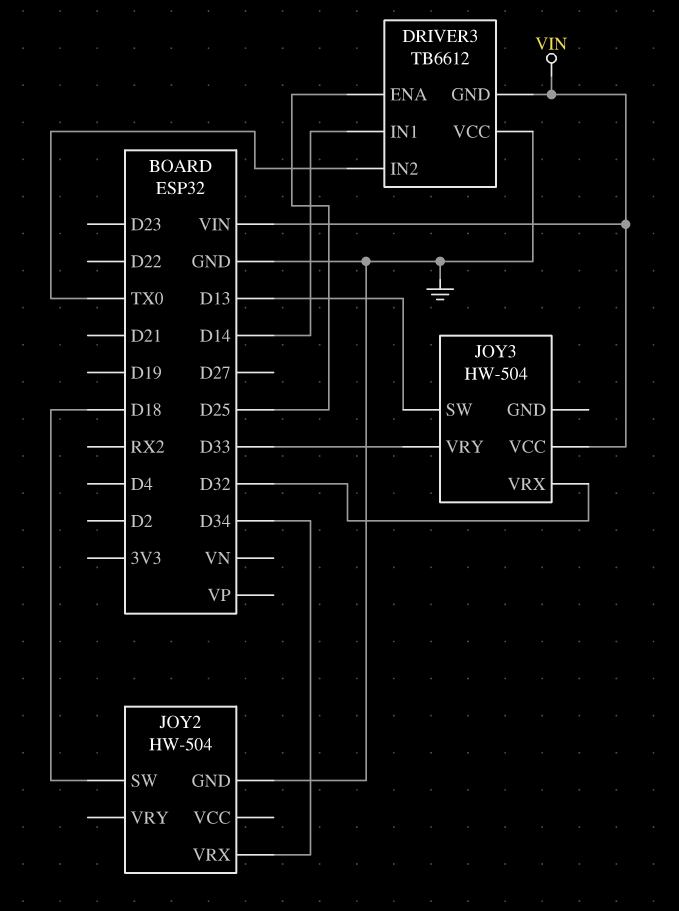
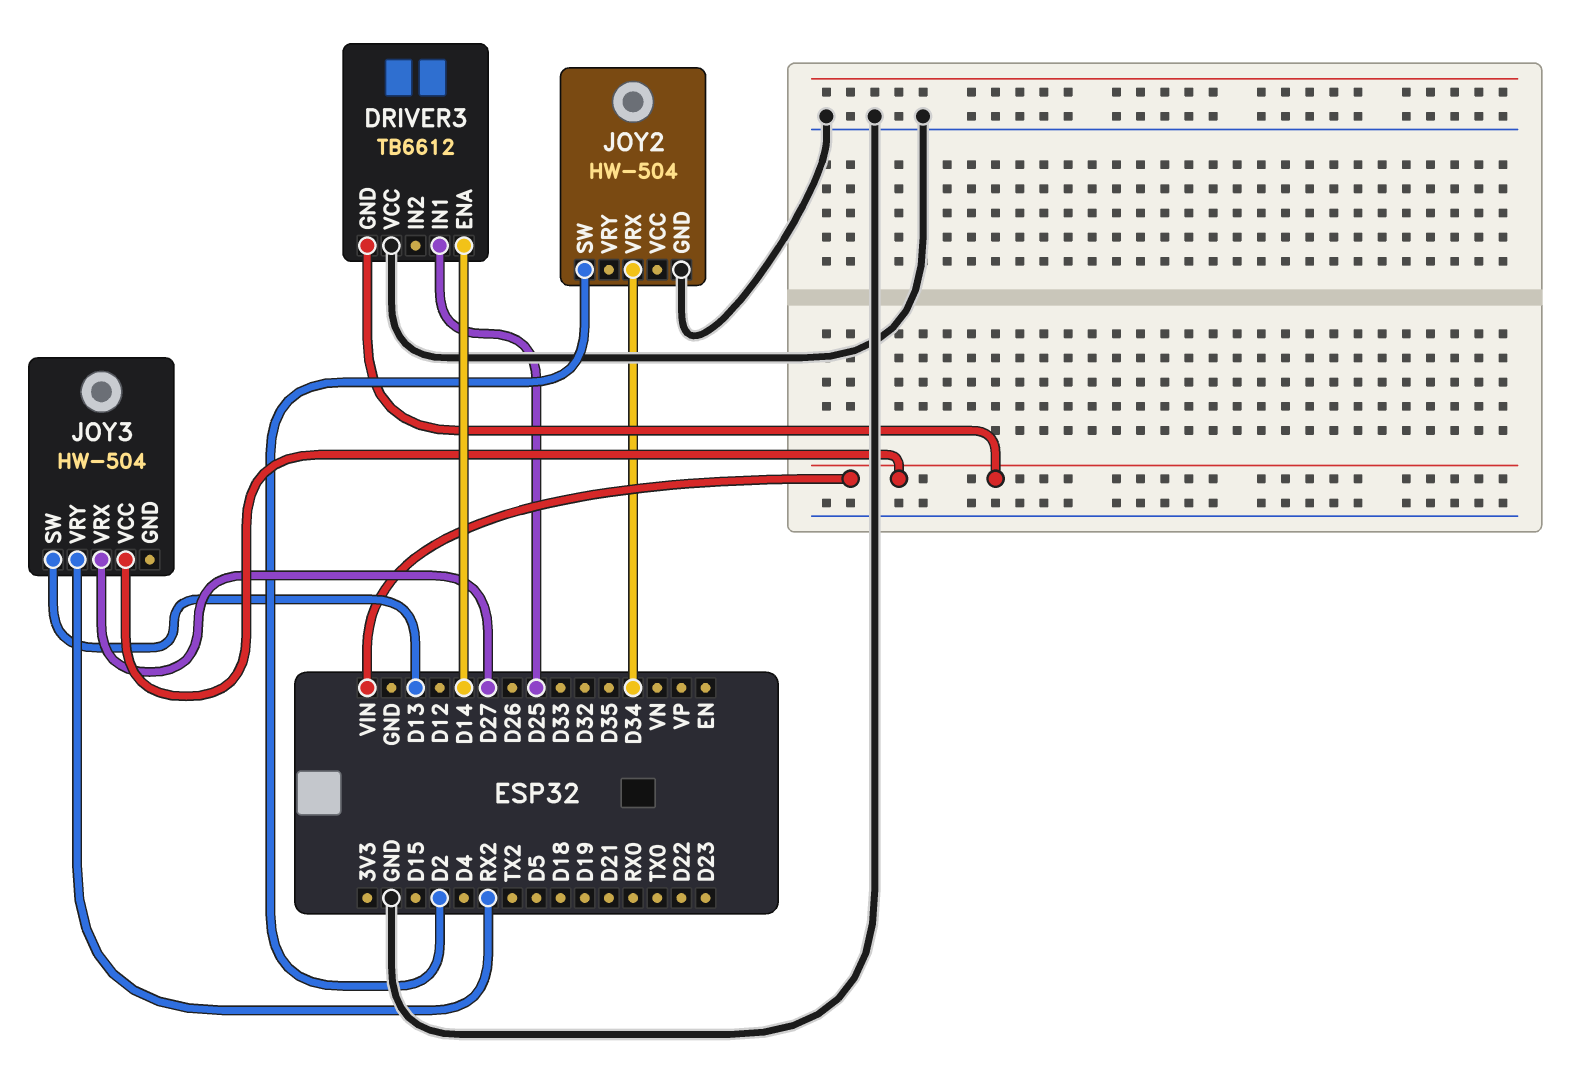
DRIVER3 pin ENA: D25 -> D14
DRIVER3 pin IN1: D14 -> D25
DRIVER3 pin IN2: TX0 -> none
JOY2 pin SW: D18 -> D2
JOY3 pin VRX: D32 -> D27
JOY3 pin VRY: D33 -> RX2

